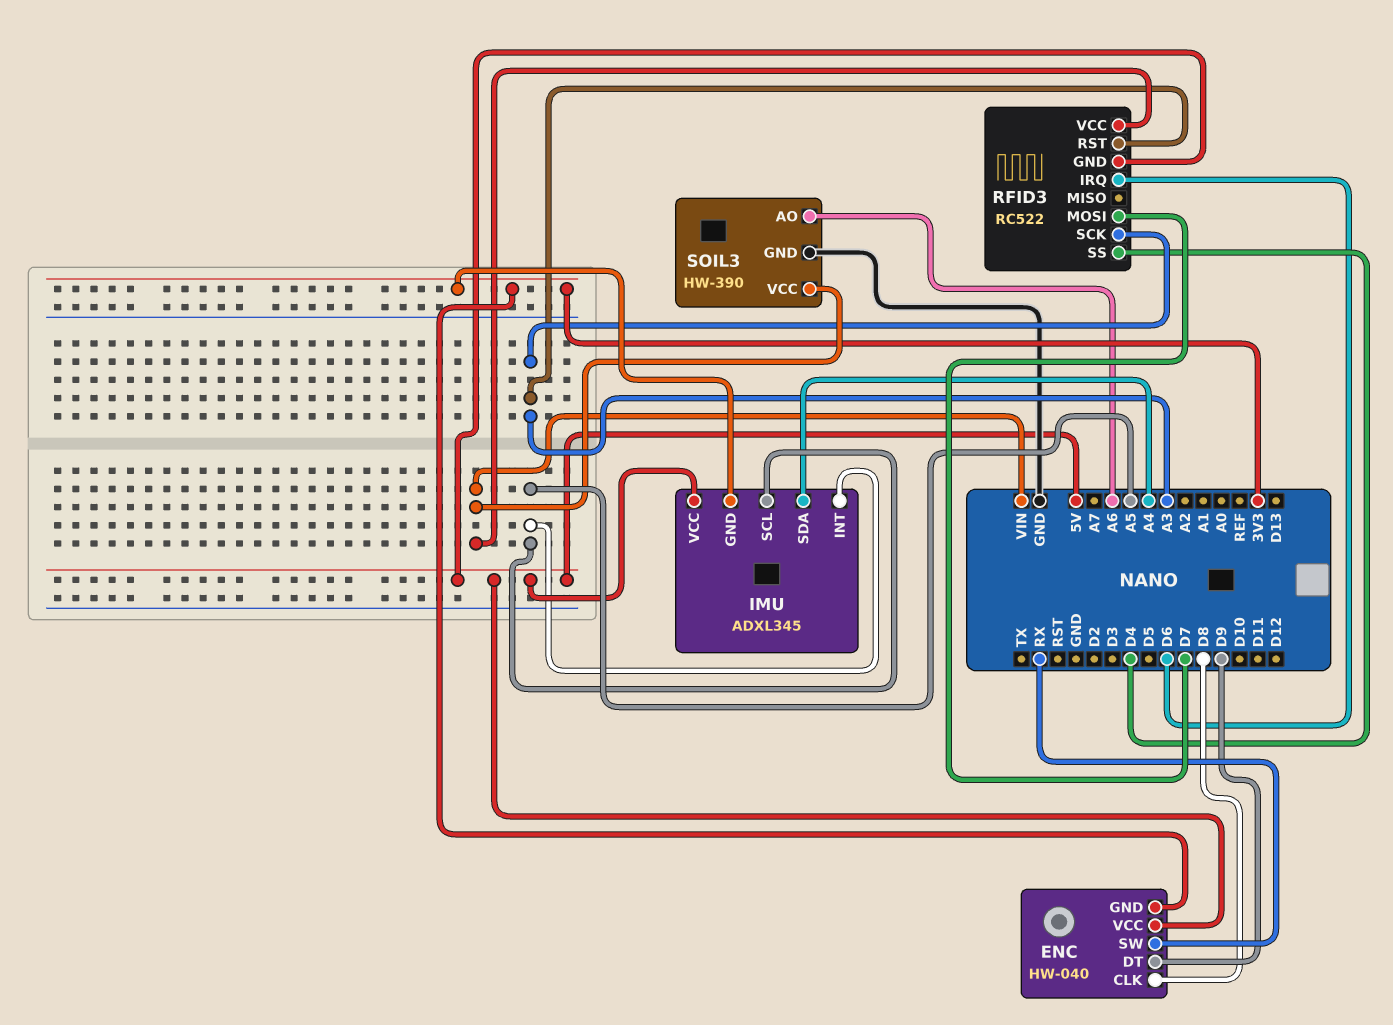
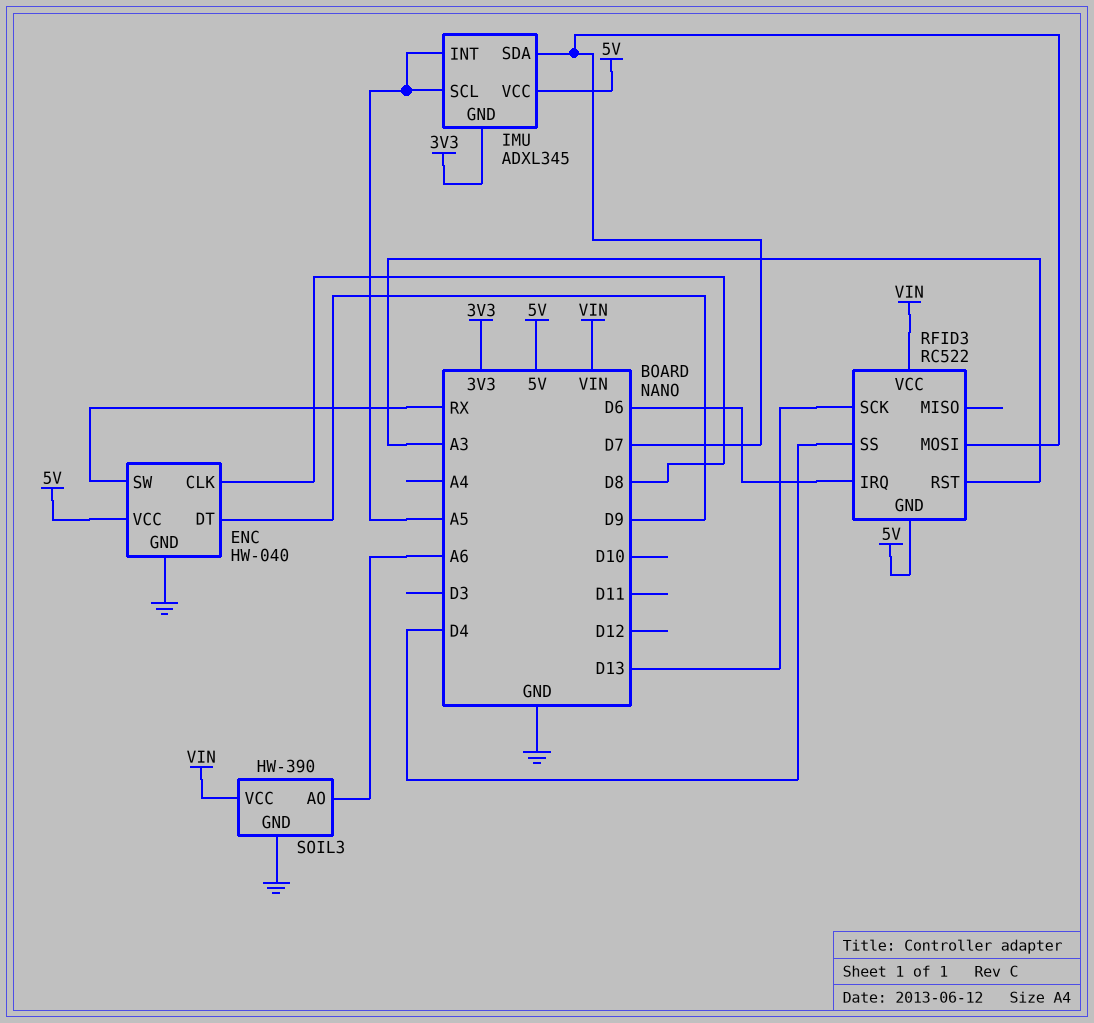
ENC pin GND: 3V3 -> GND
IMU pin SDA: A4 -> D7
RFID3 pin SCK: A3 -> D13

